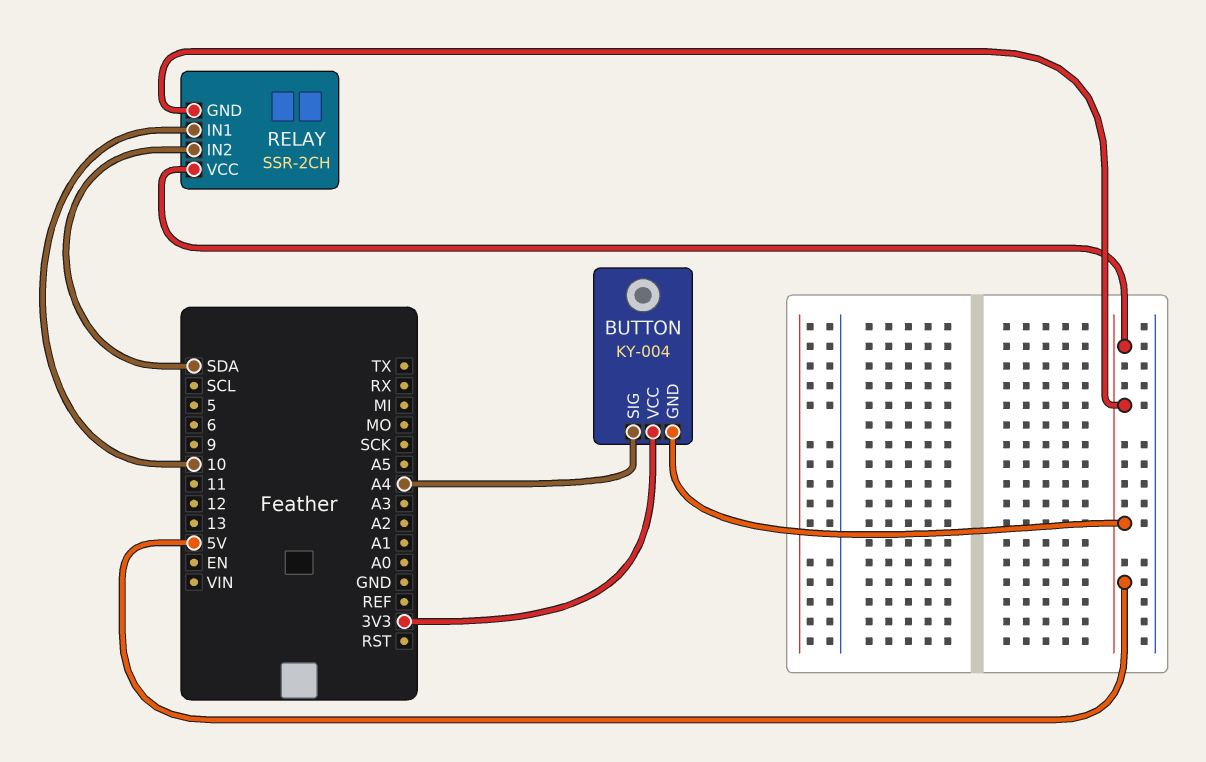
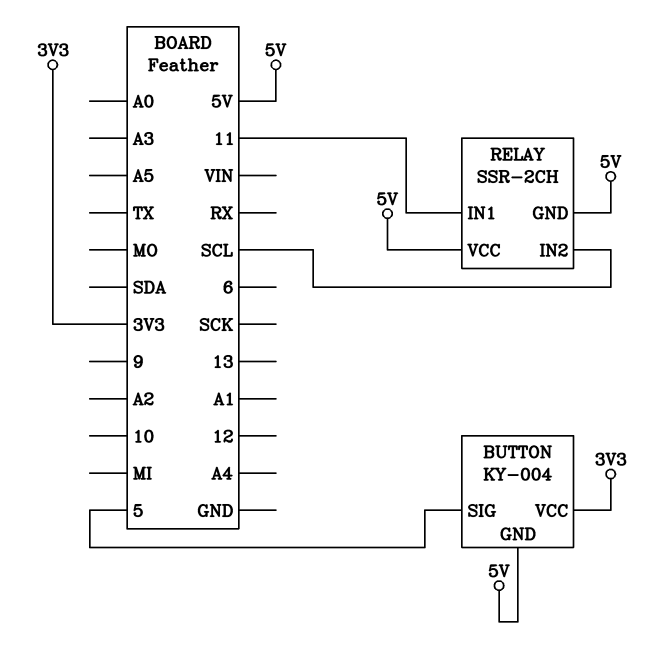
BUTTON pin SIG: A4 -> 5
RELAY pin IN1: 10 -> 11
RELAY pin IN2: SDA -> SCL

